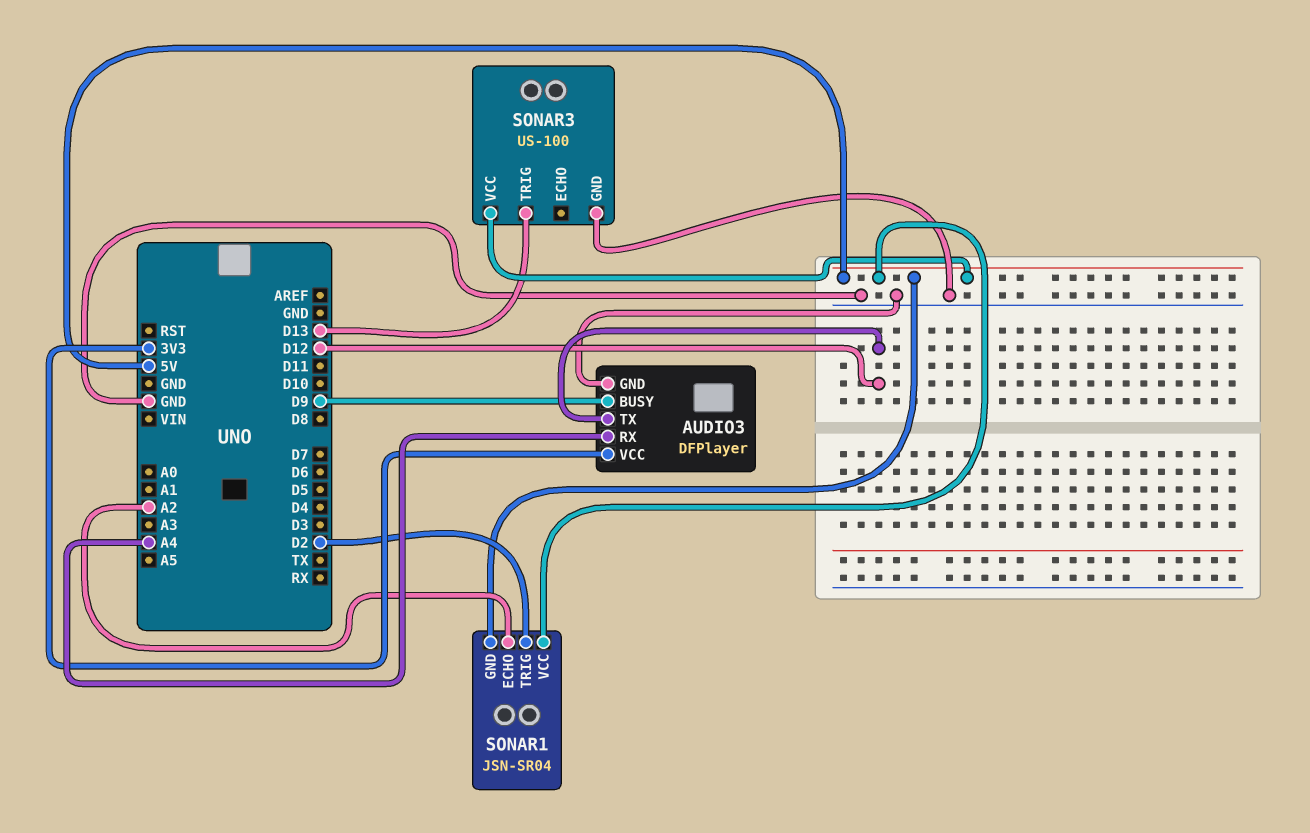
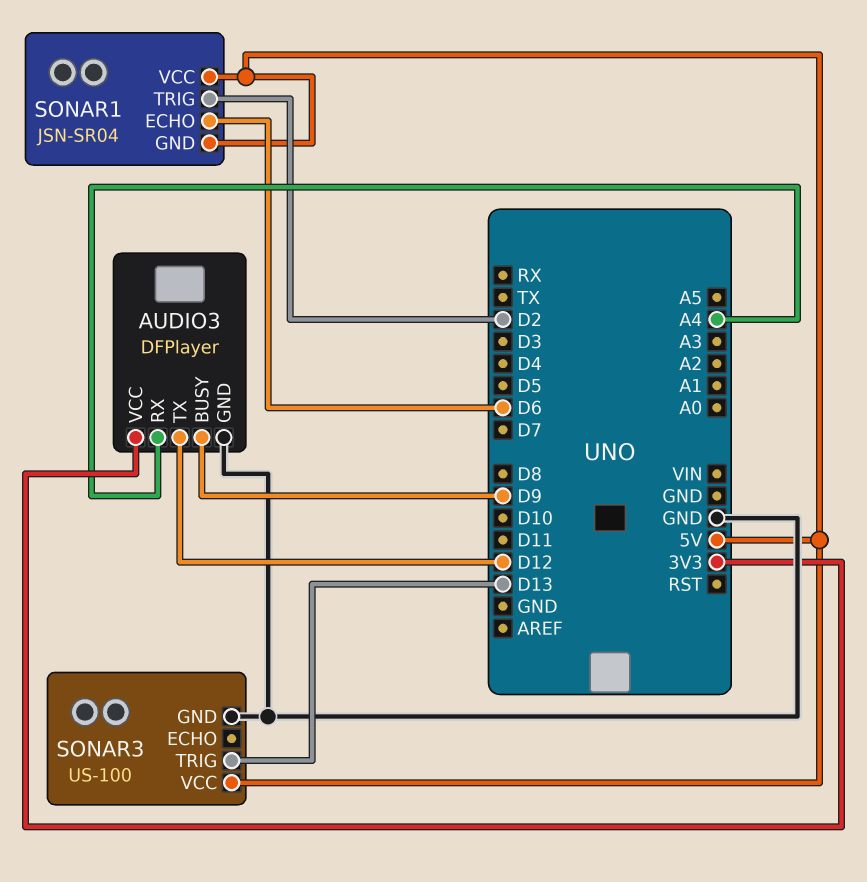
SONAR1 pin ECHO: A2 -> D6

